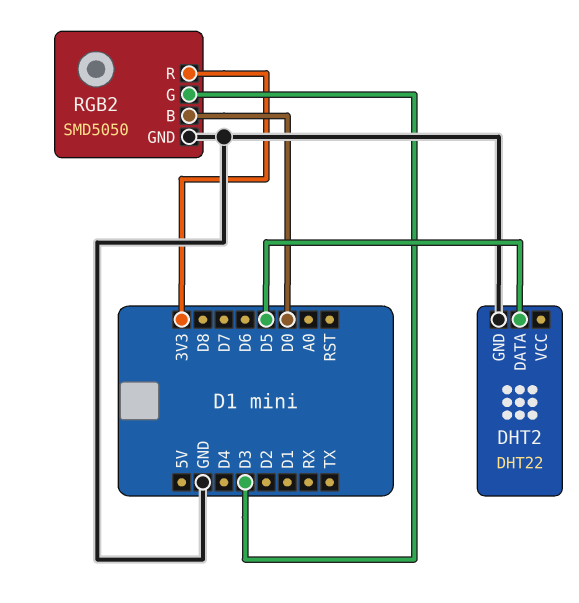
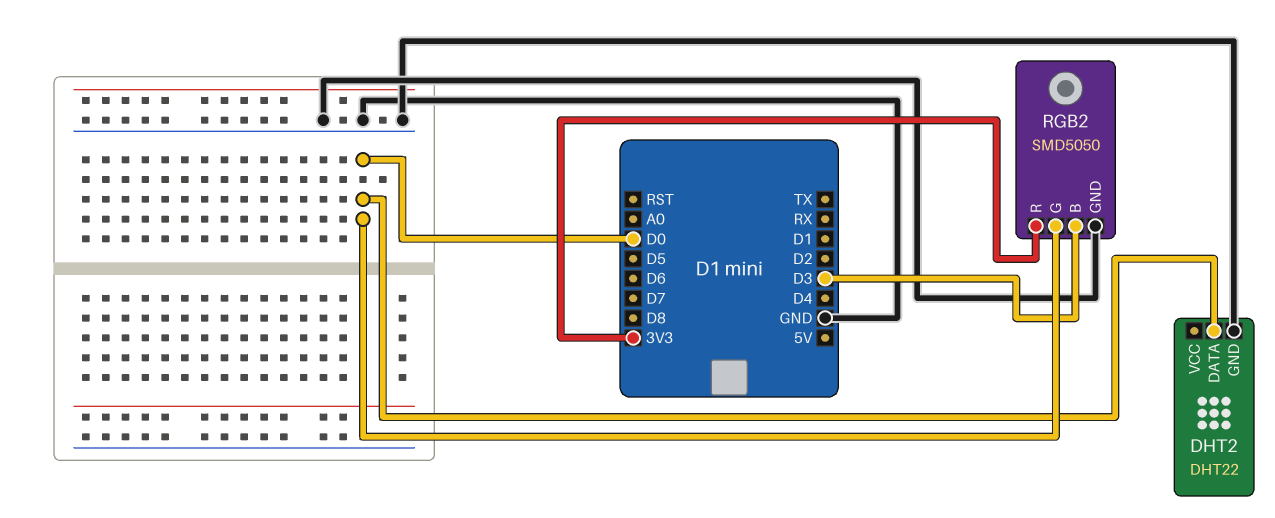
DHT2 pin DATA: D5 -> D0
RGB2 pin B: D0 -> D3
RGB2 pin G: D3 -> D0

